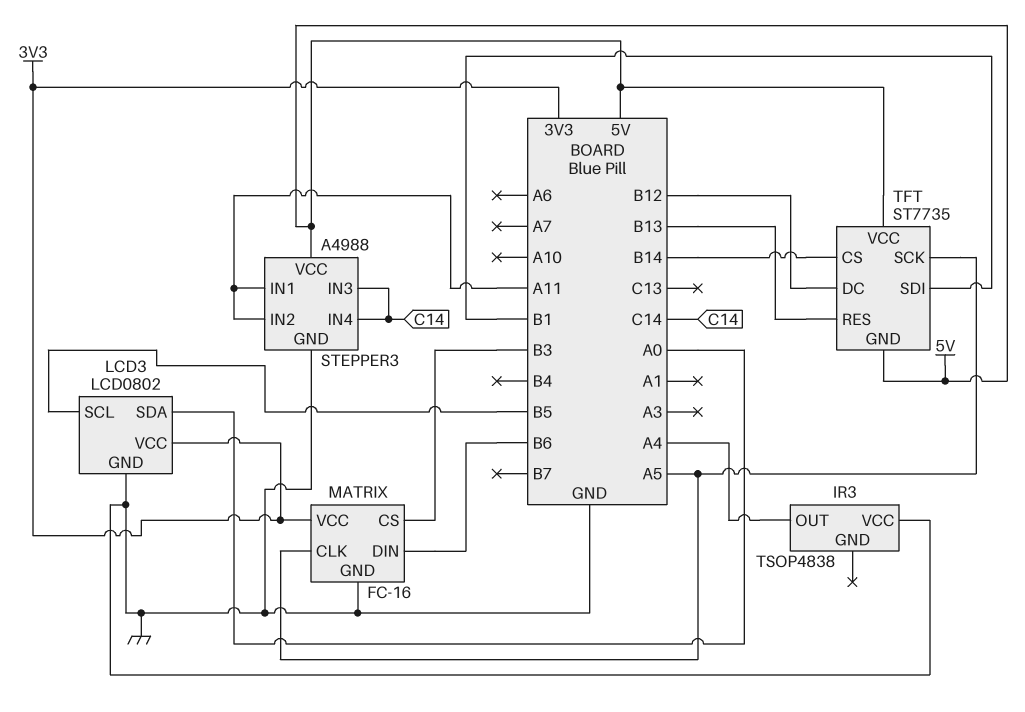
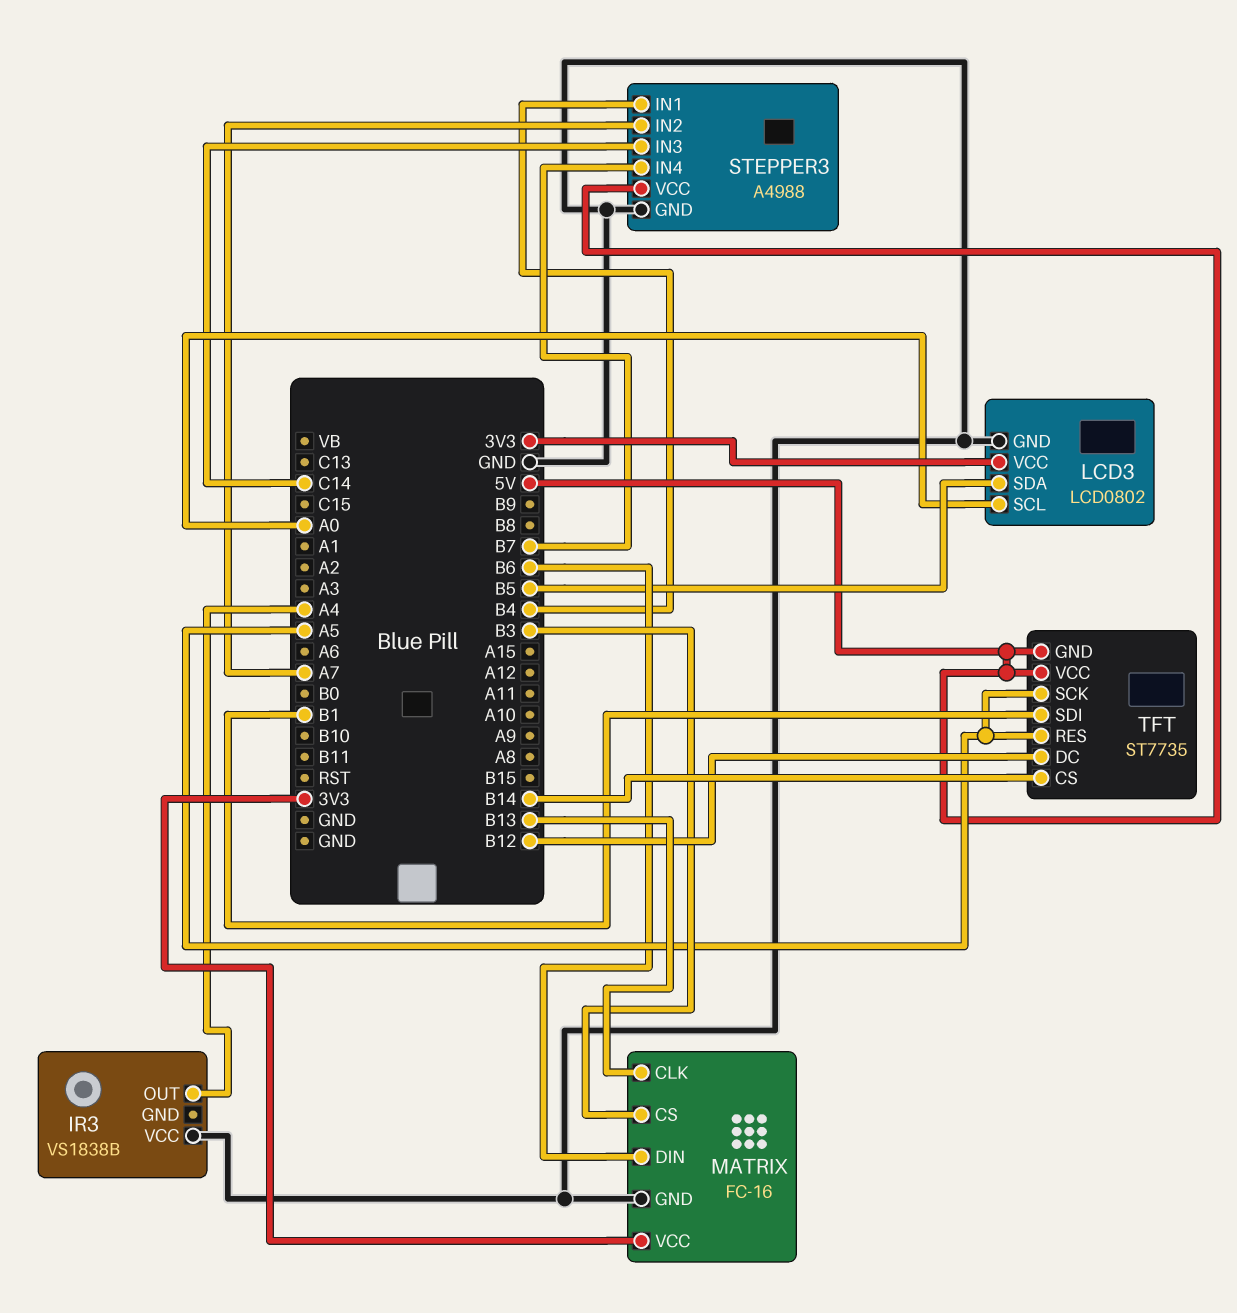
IR3: TSOP4838 -> VS1838B
LCD3 pin SCL: B5 -> A0
LCD3 pin SDA: A0 -> B5
MATRIX pin CLK: A5 -> B13
STEPPER3 pin IN1: A11 -> B4
STEPPER3 pin IN2: A11 -> A7
STEPPER3 pin IN4: C14 -> B7
TFT pin RES: B13 -> A5

